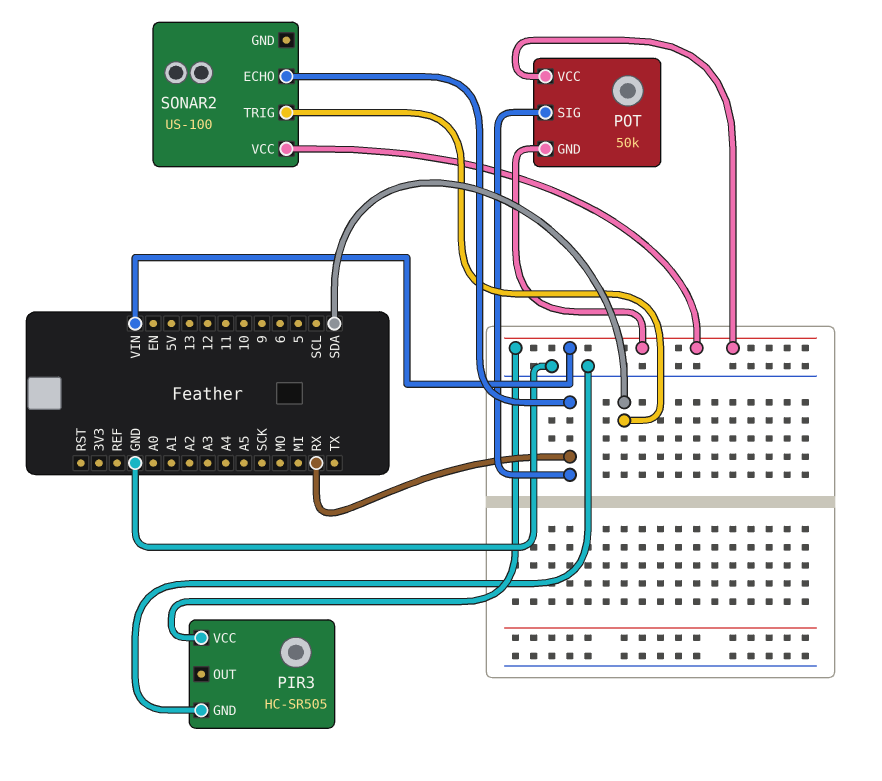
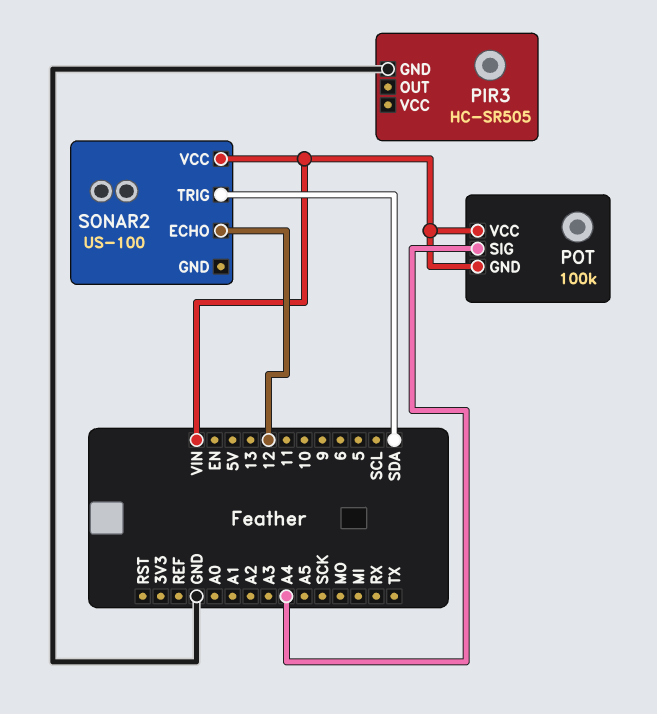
PIR3 pin VCC: VIN -> none
POT: 50k -> 100k
POT pin SIG: RX -> A4
SONAR2 pin ECHO: RX -> 12

